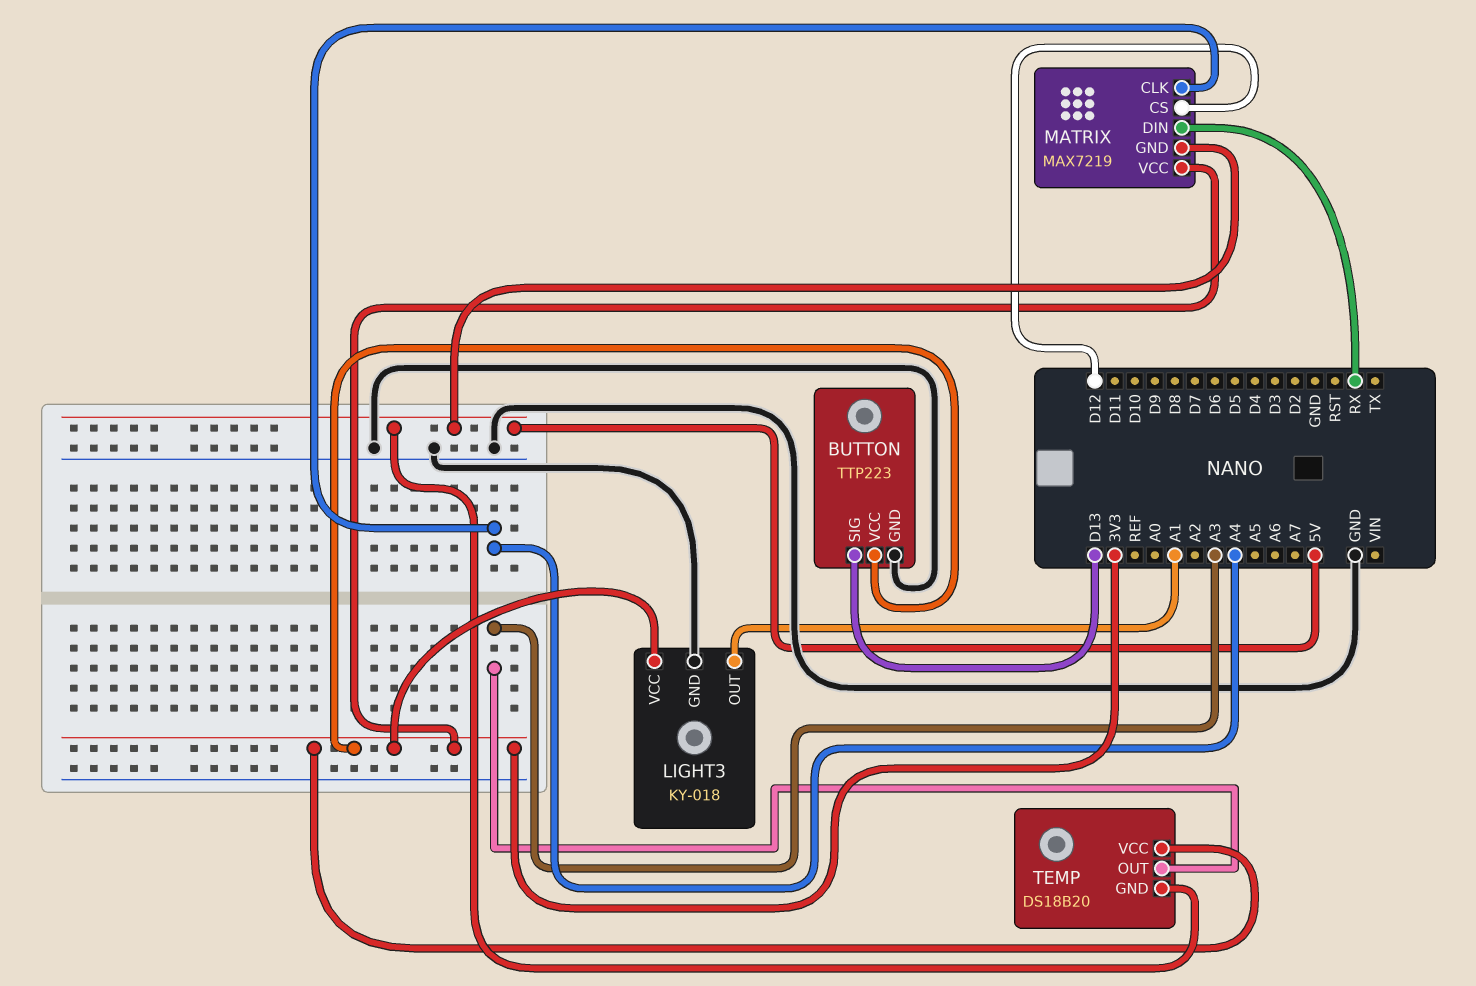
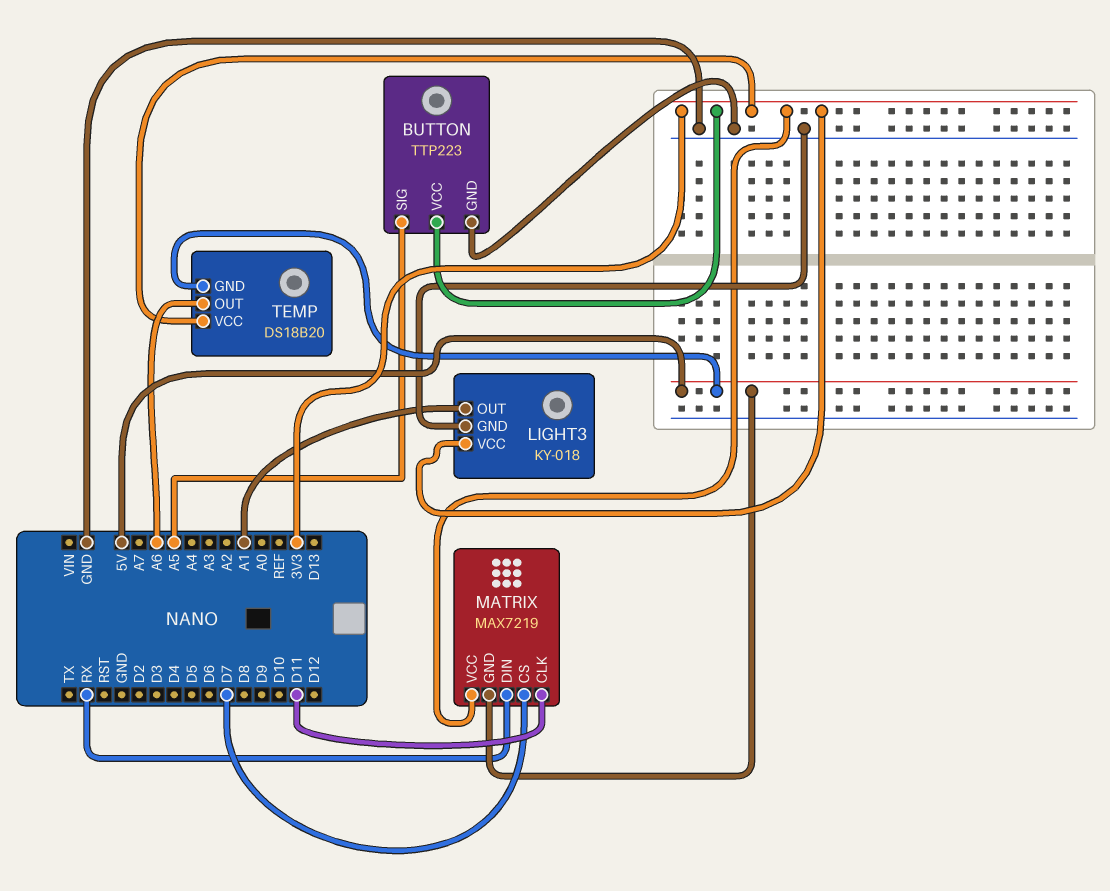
BUTTON pin SIG: D13 -> A5
MATRIX pin CLK: A4 -> D11
MATRIX pin CS: D12 -> D7
TEMP pin OUT: A3 -> A6

